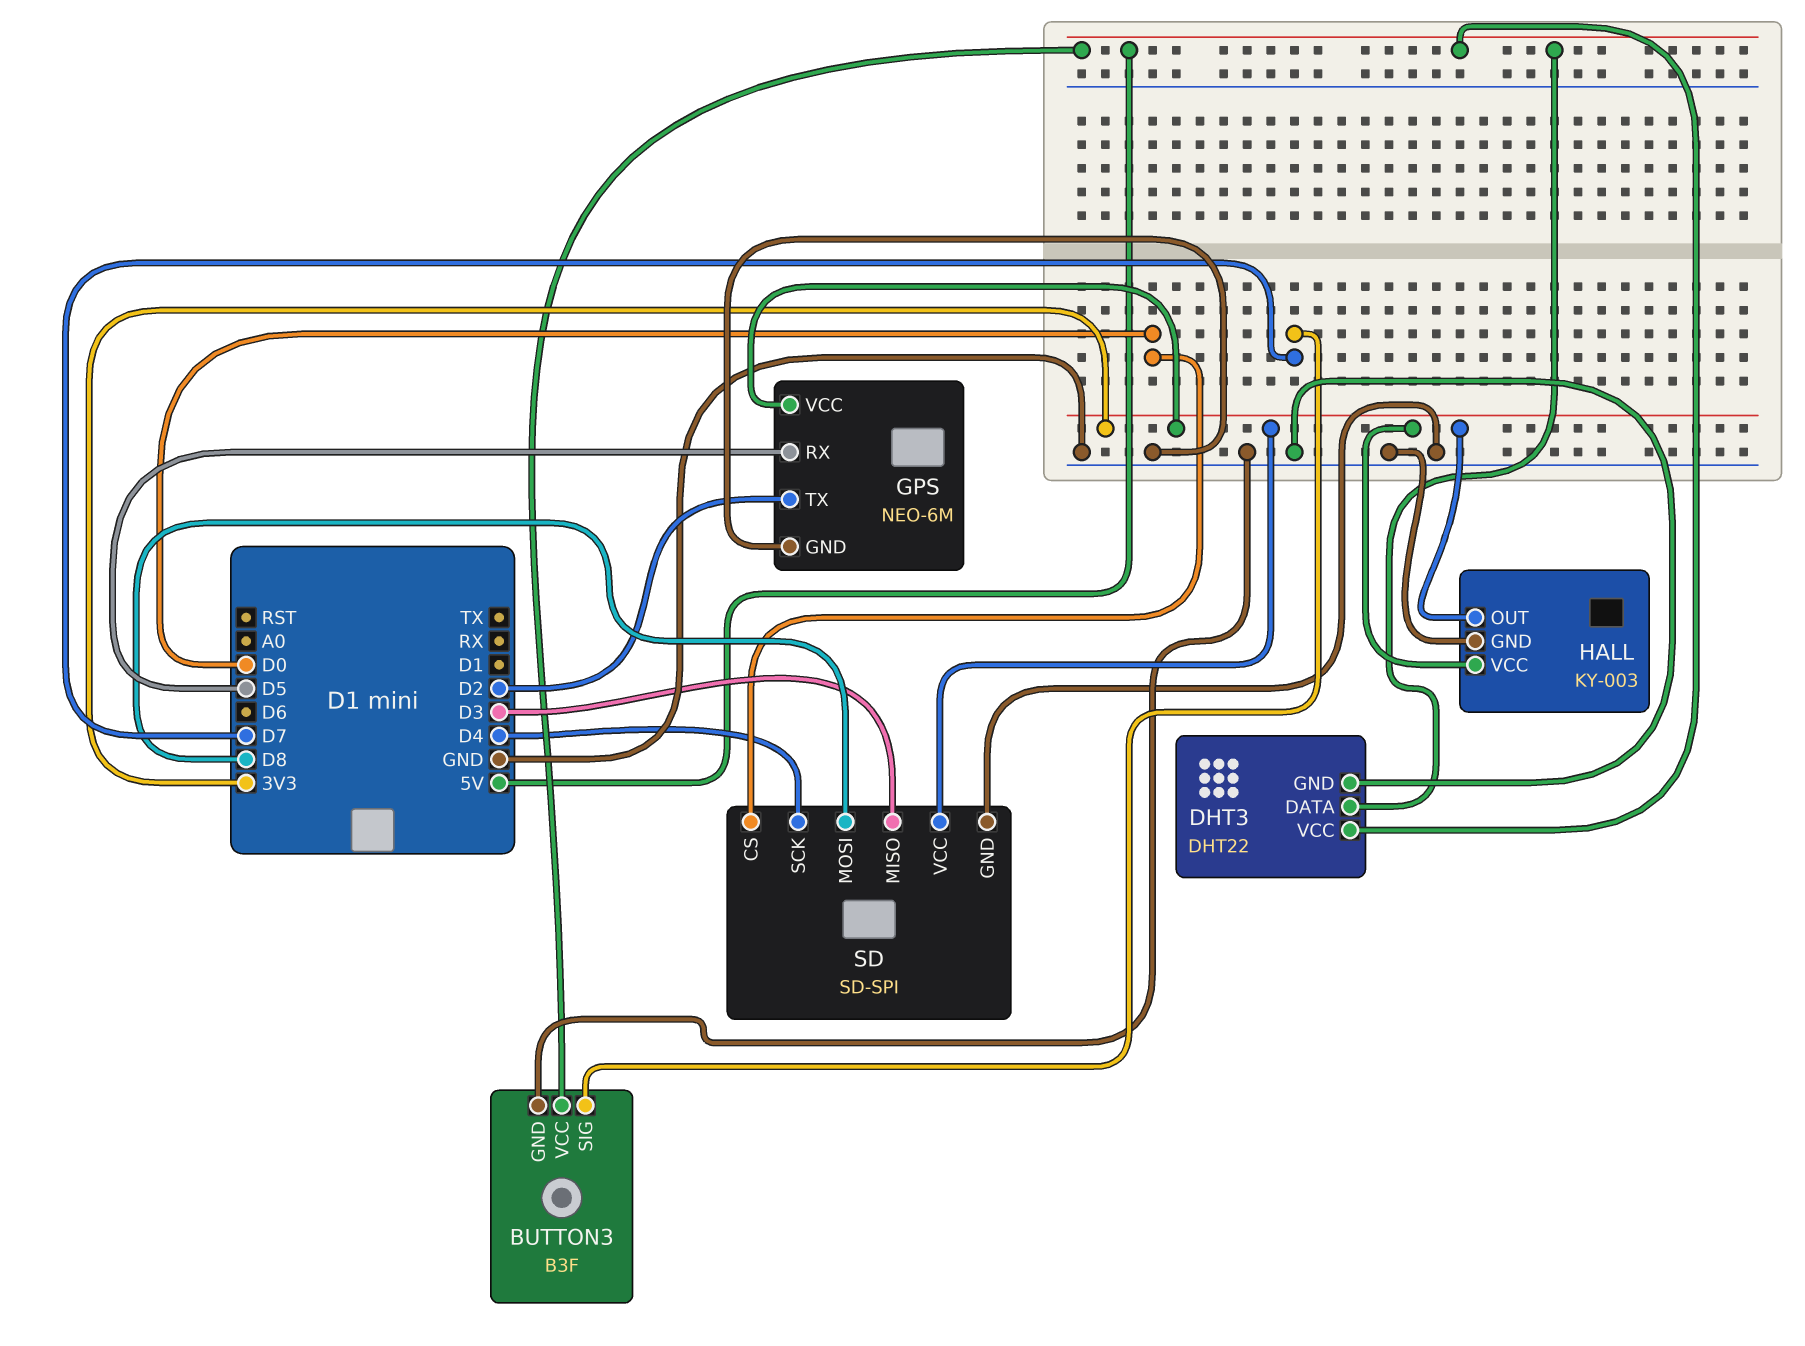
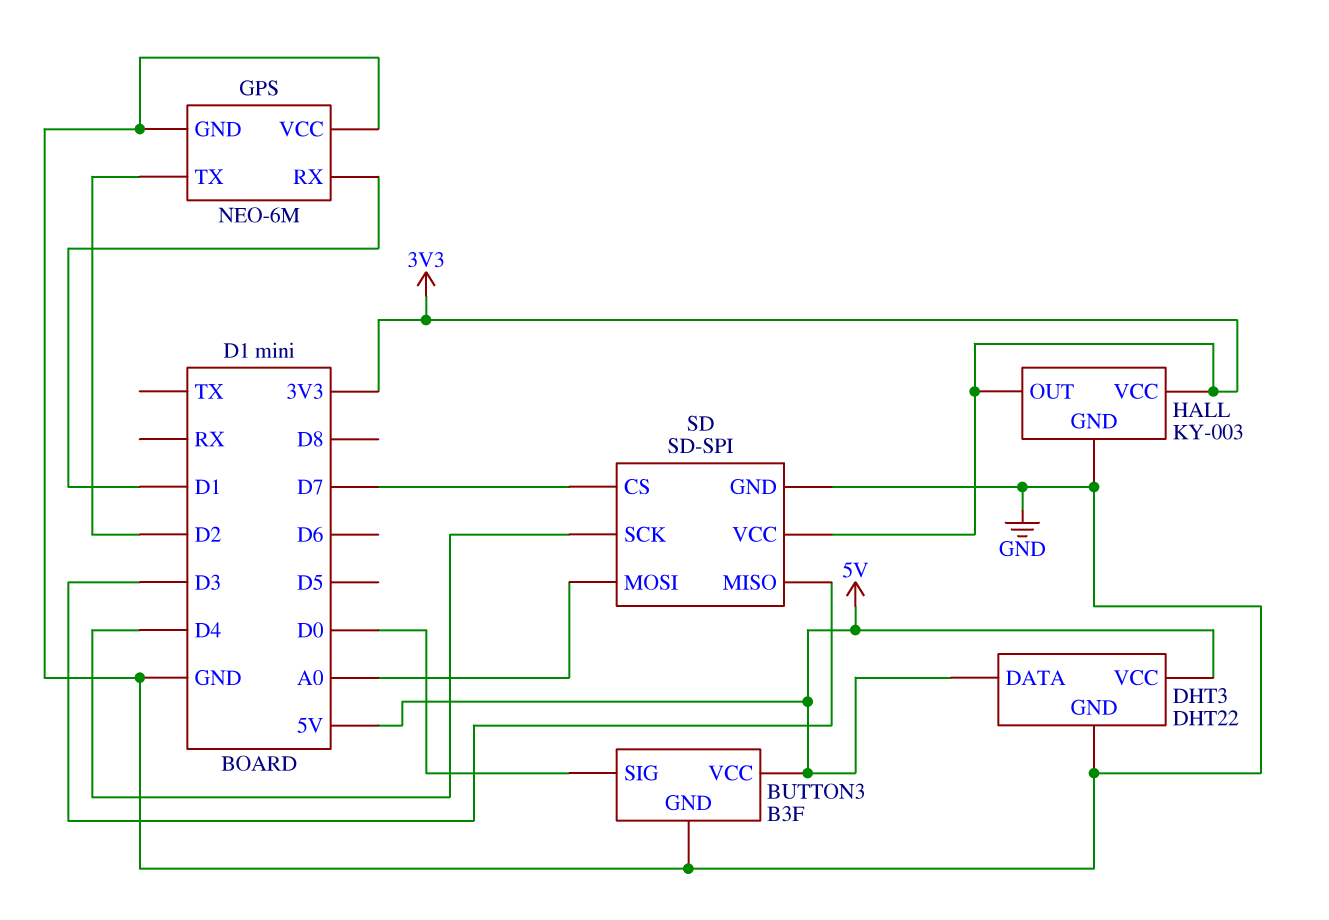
BUTTON3 pin SIG: D7 -> D0
GPS pin RX: D5 -> D1
GPS pin VCC: 3V3 -> GND
SD pin CS: D0 -> D7
SD pin MOSI: D8 -> A0

